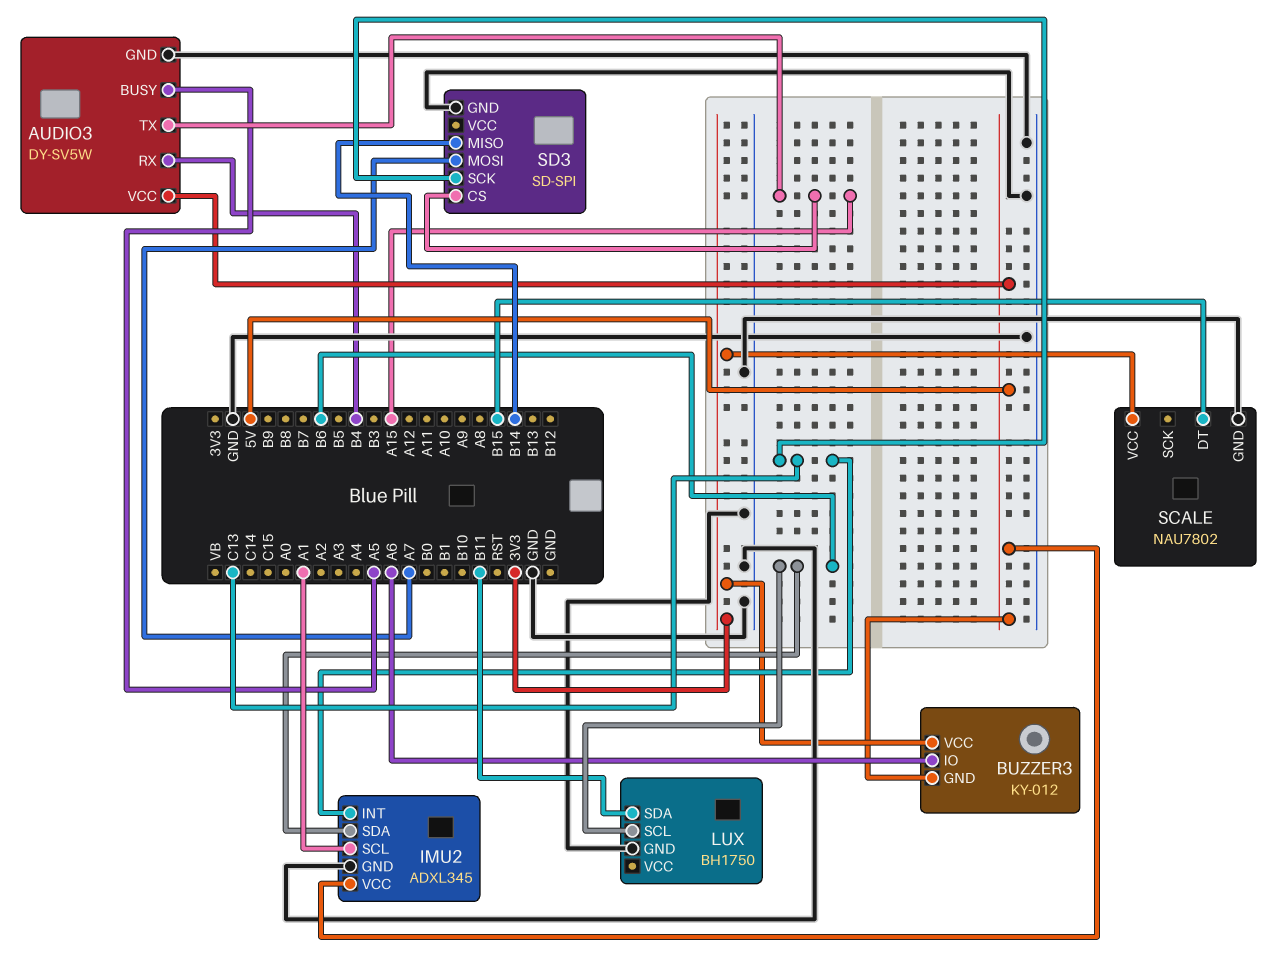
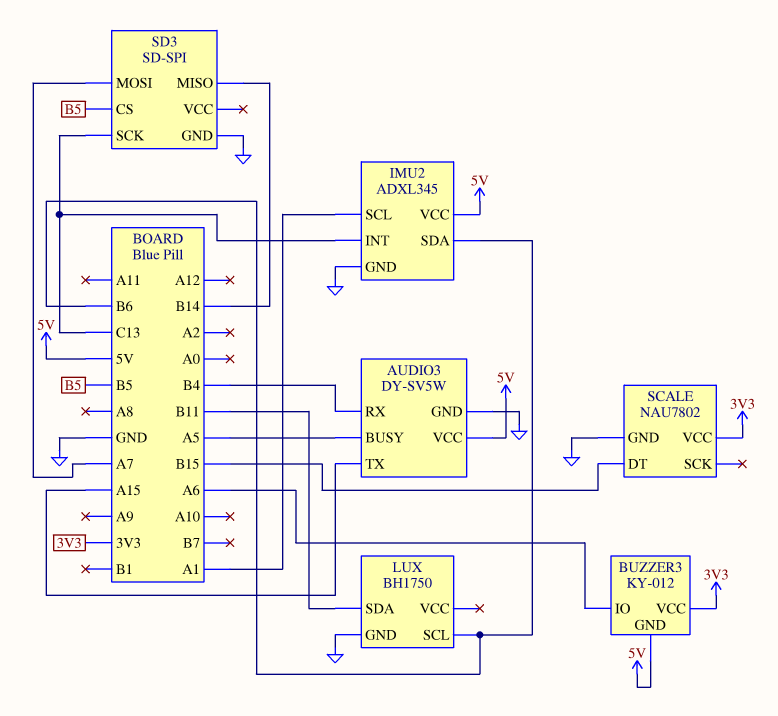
SD3 pin CS: A15 -> B5

